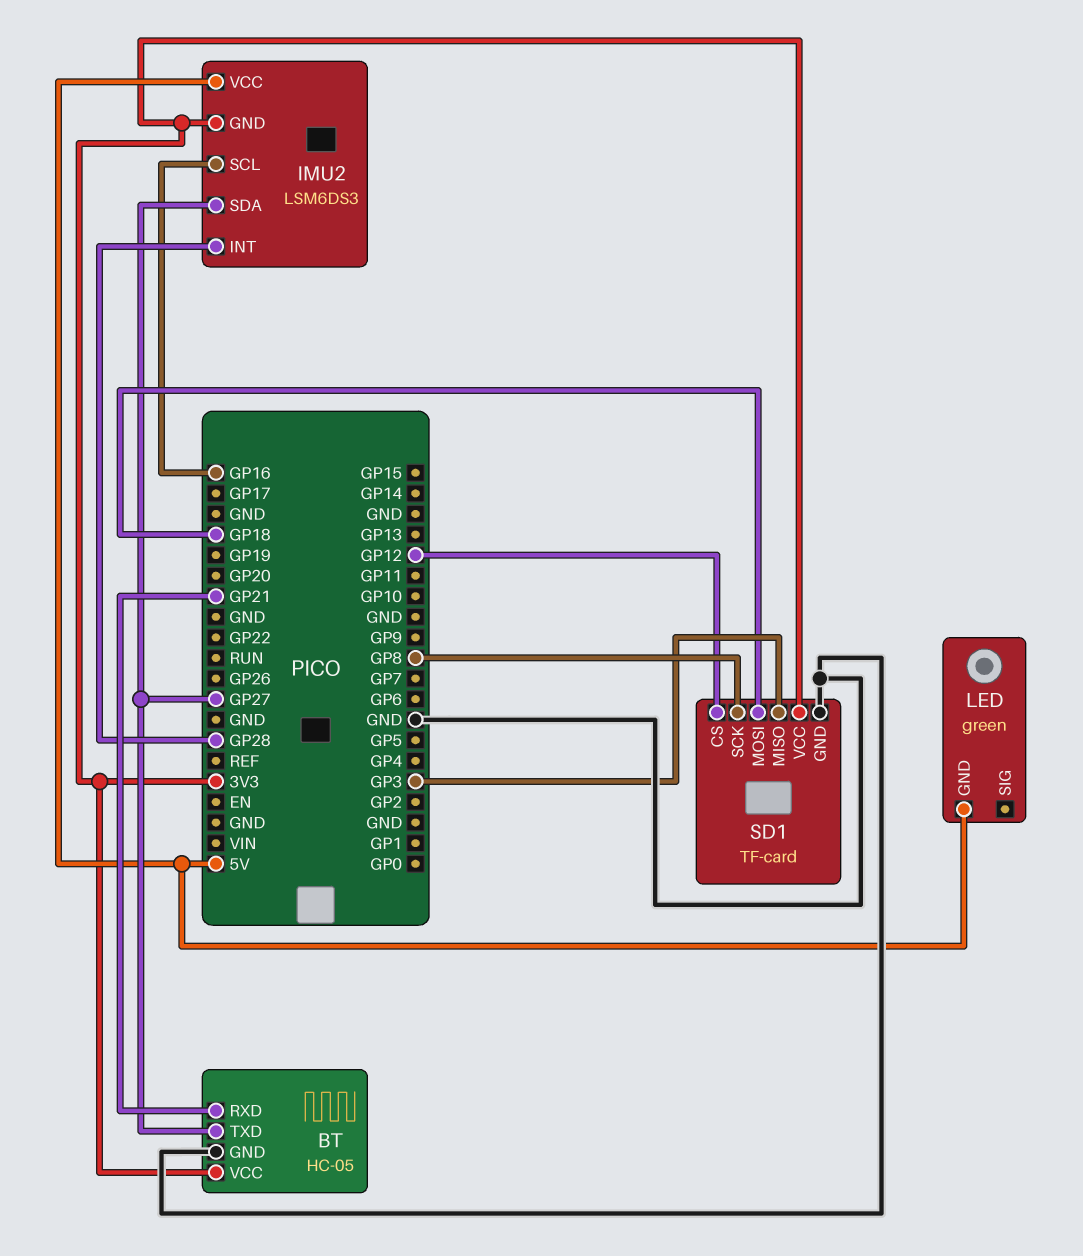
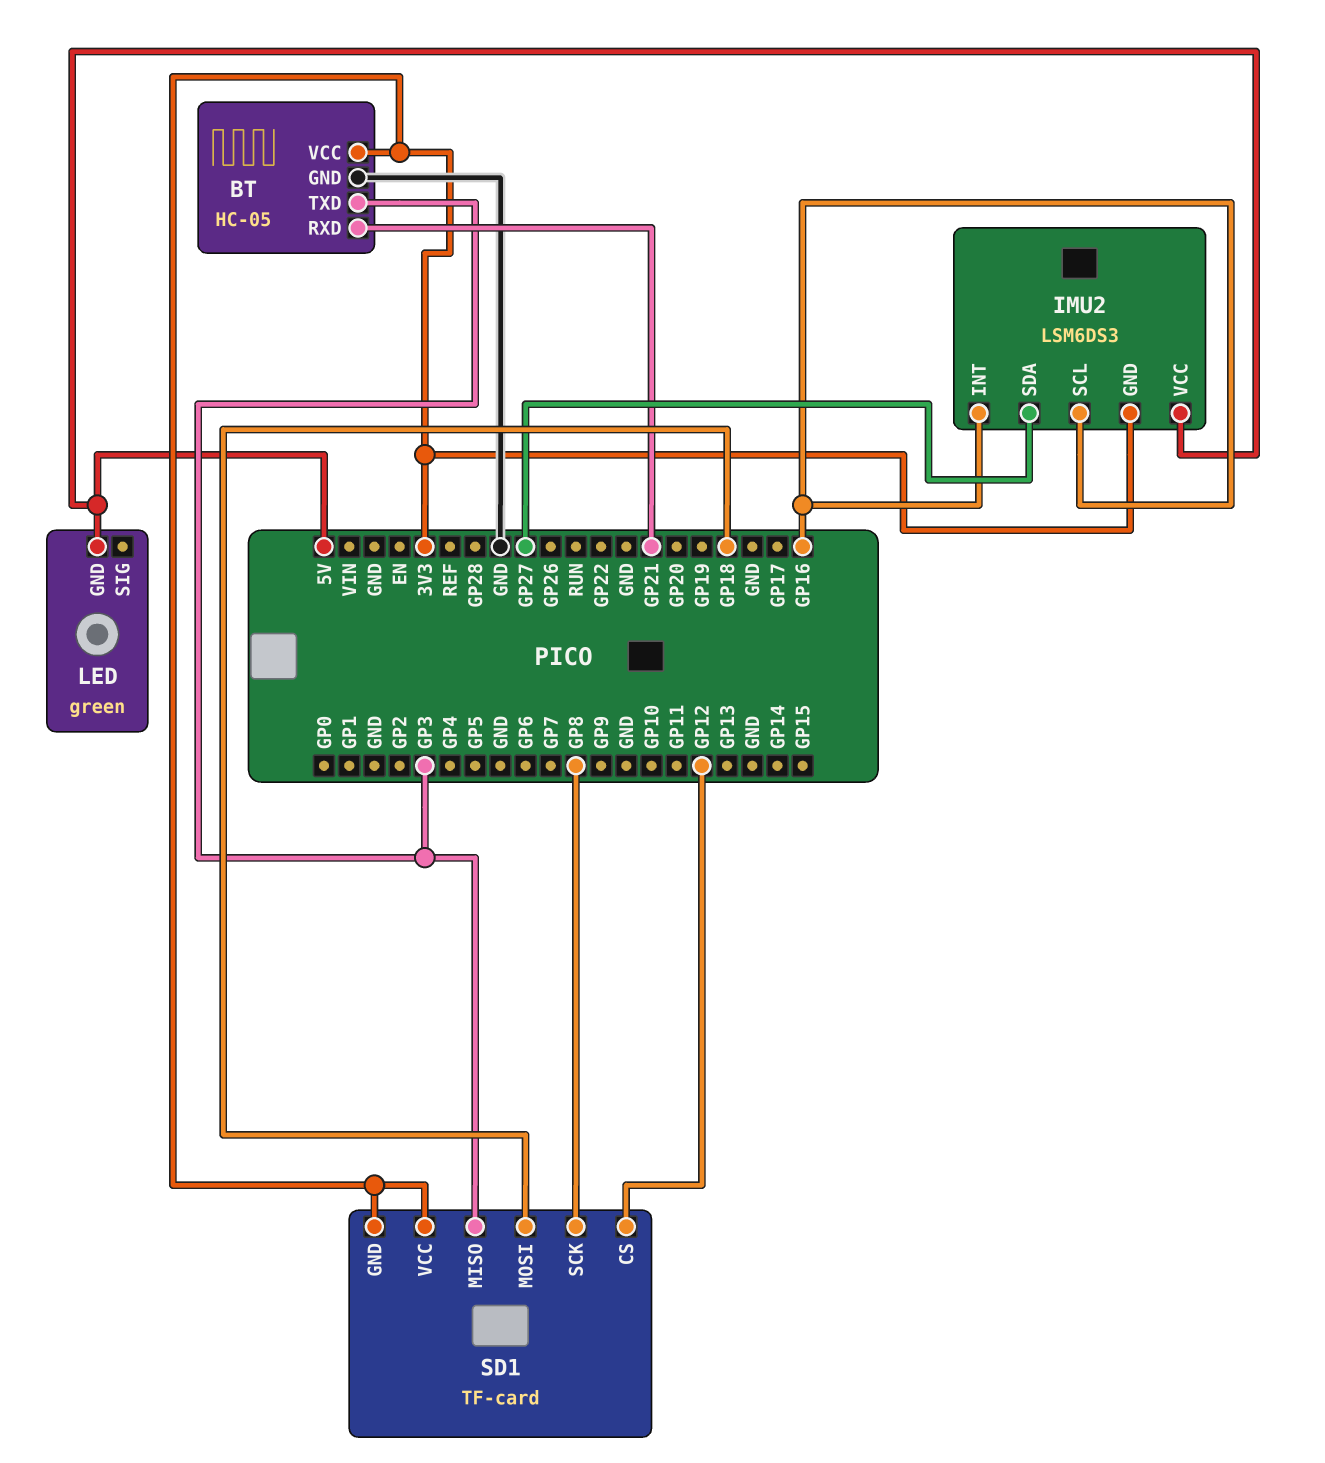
BT pin TXD: GP27 -> GP3
IMU2 pin INT: GP28 -> GP16
SD1 pin GND: GND -> 3V3

